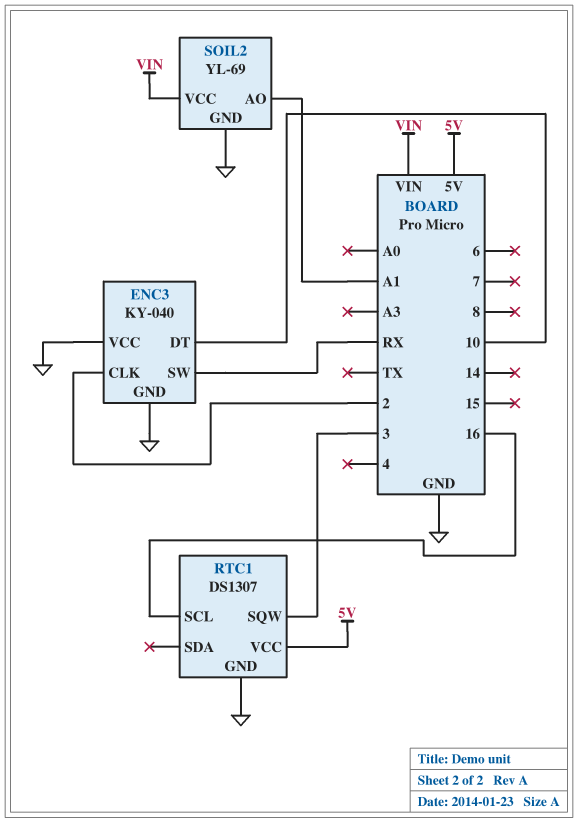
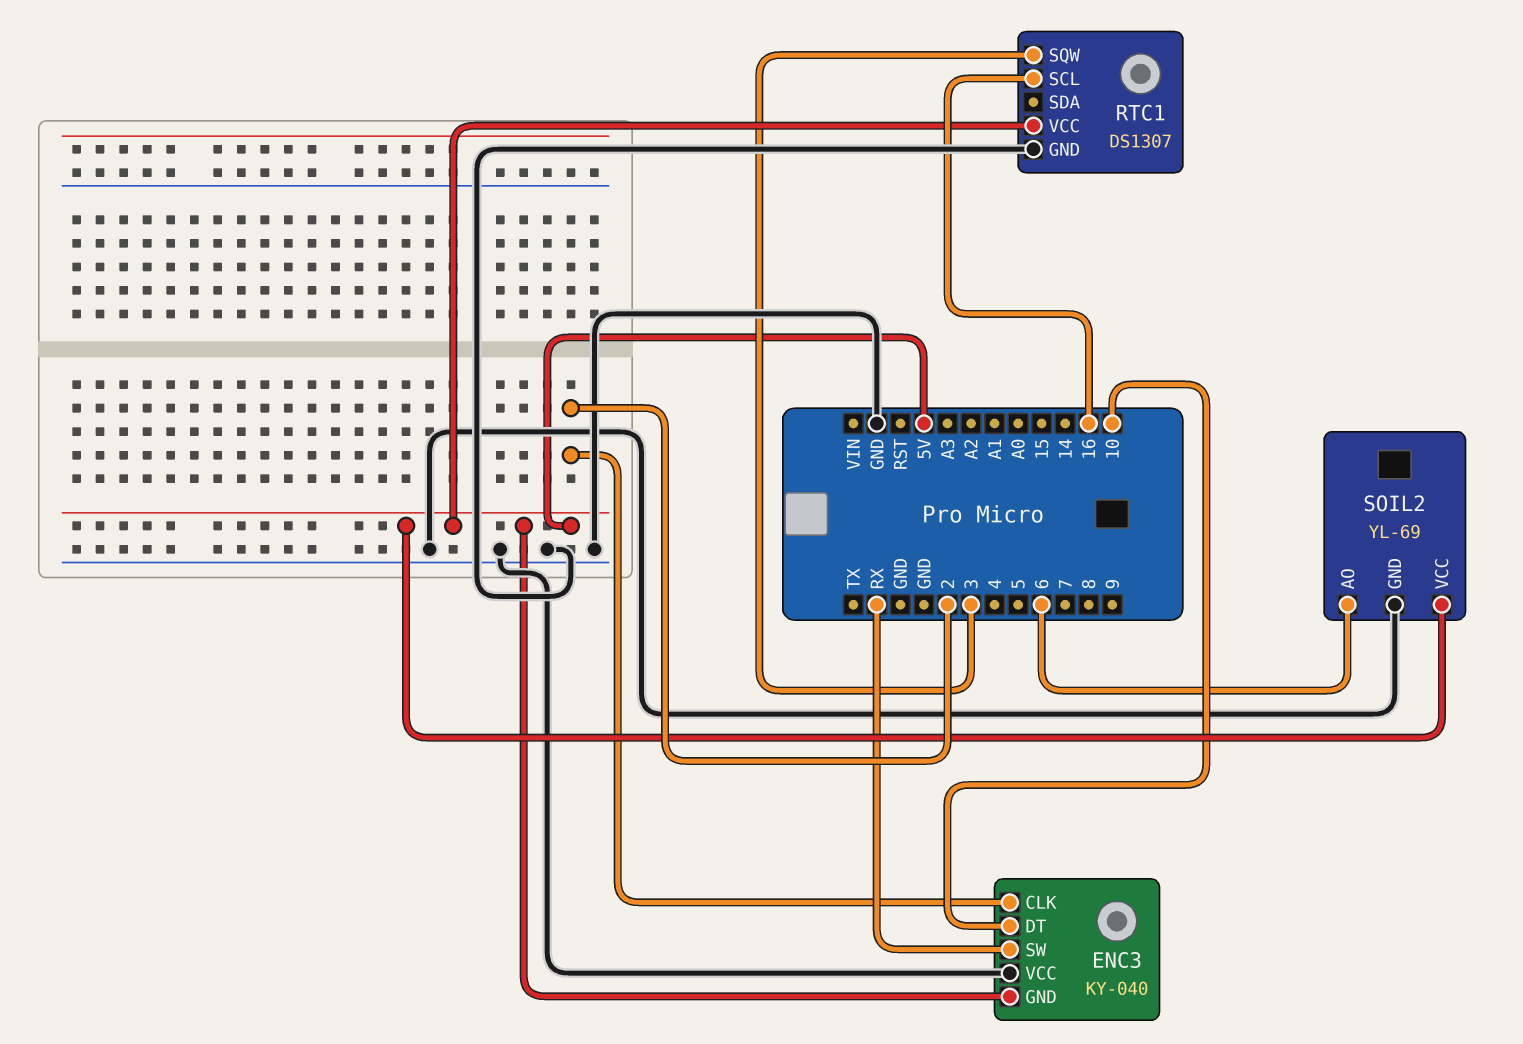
ENC3 pin GND: GND -> 5V
SOIL2 pin AO: A1 -> 6
SOIL2 pin VCC: VIN -> 5V

